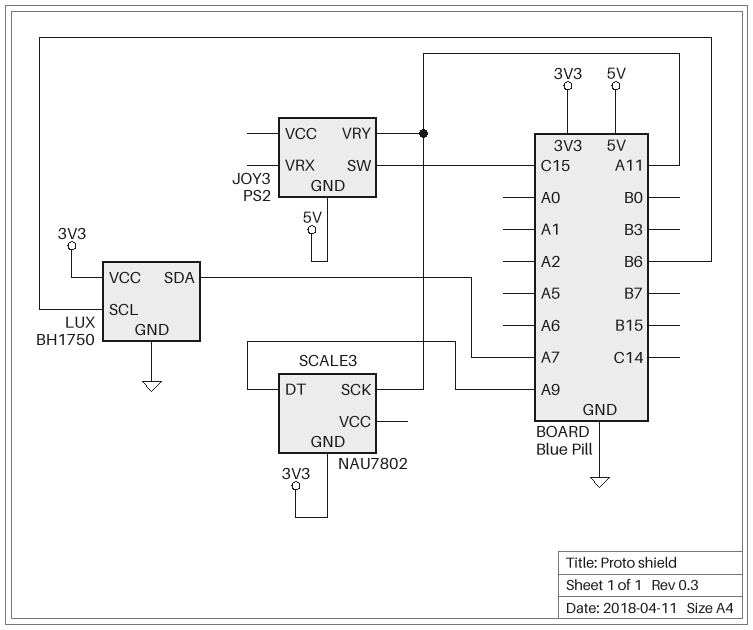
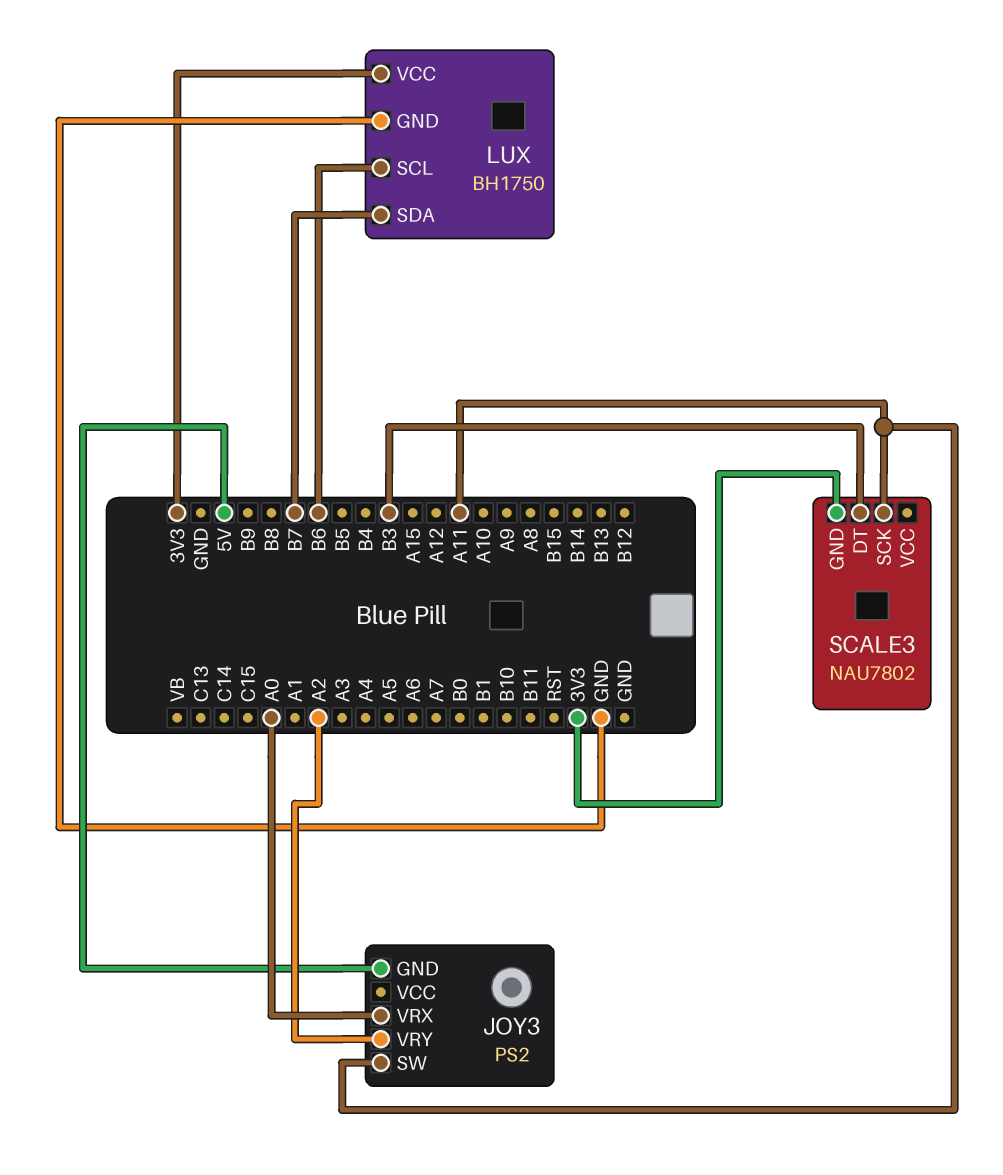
JOY3 pin SW: C15 -> A11
JOY3 pin VRX: none -> A0
JOY3 pin VRY: A11 -> A2
LUX pin SDA: A7 -> B7
SCALE3 pin DT: A9 -> B3

